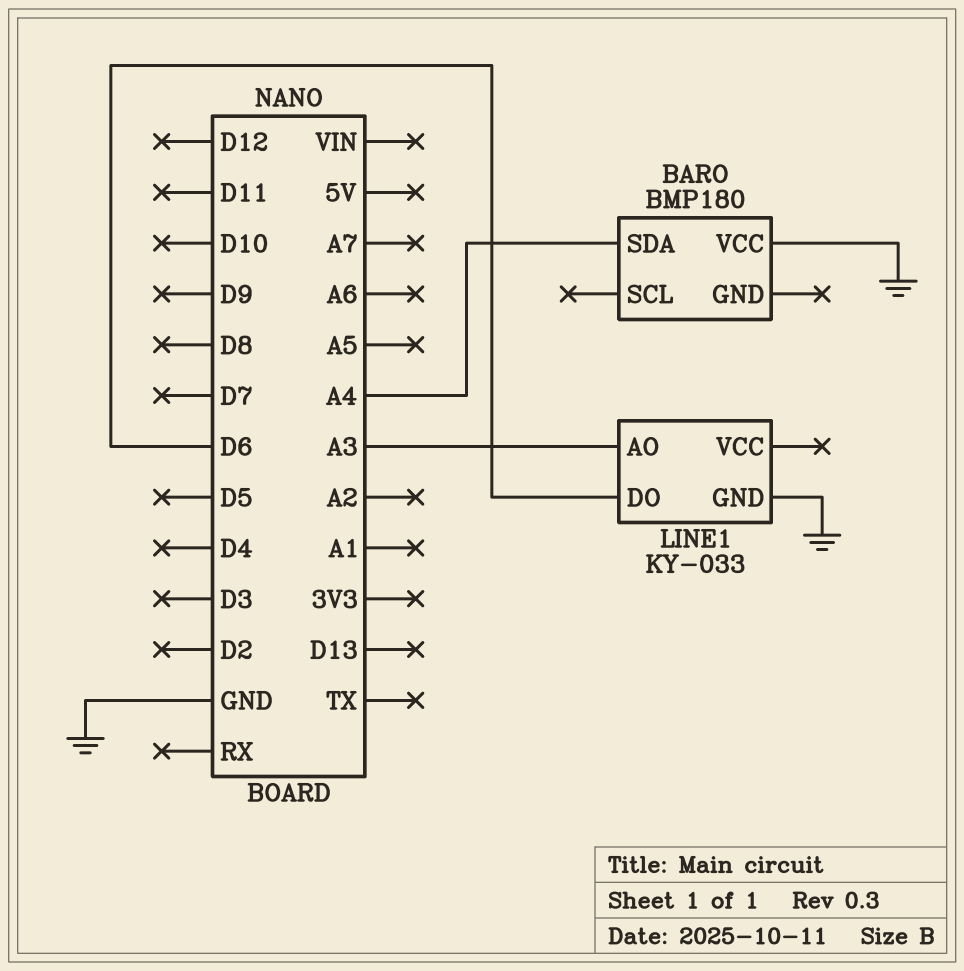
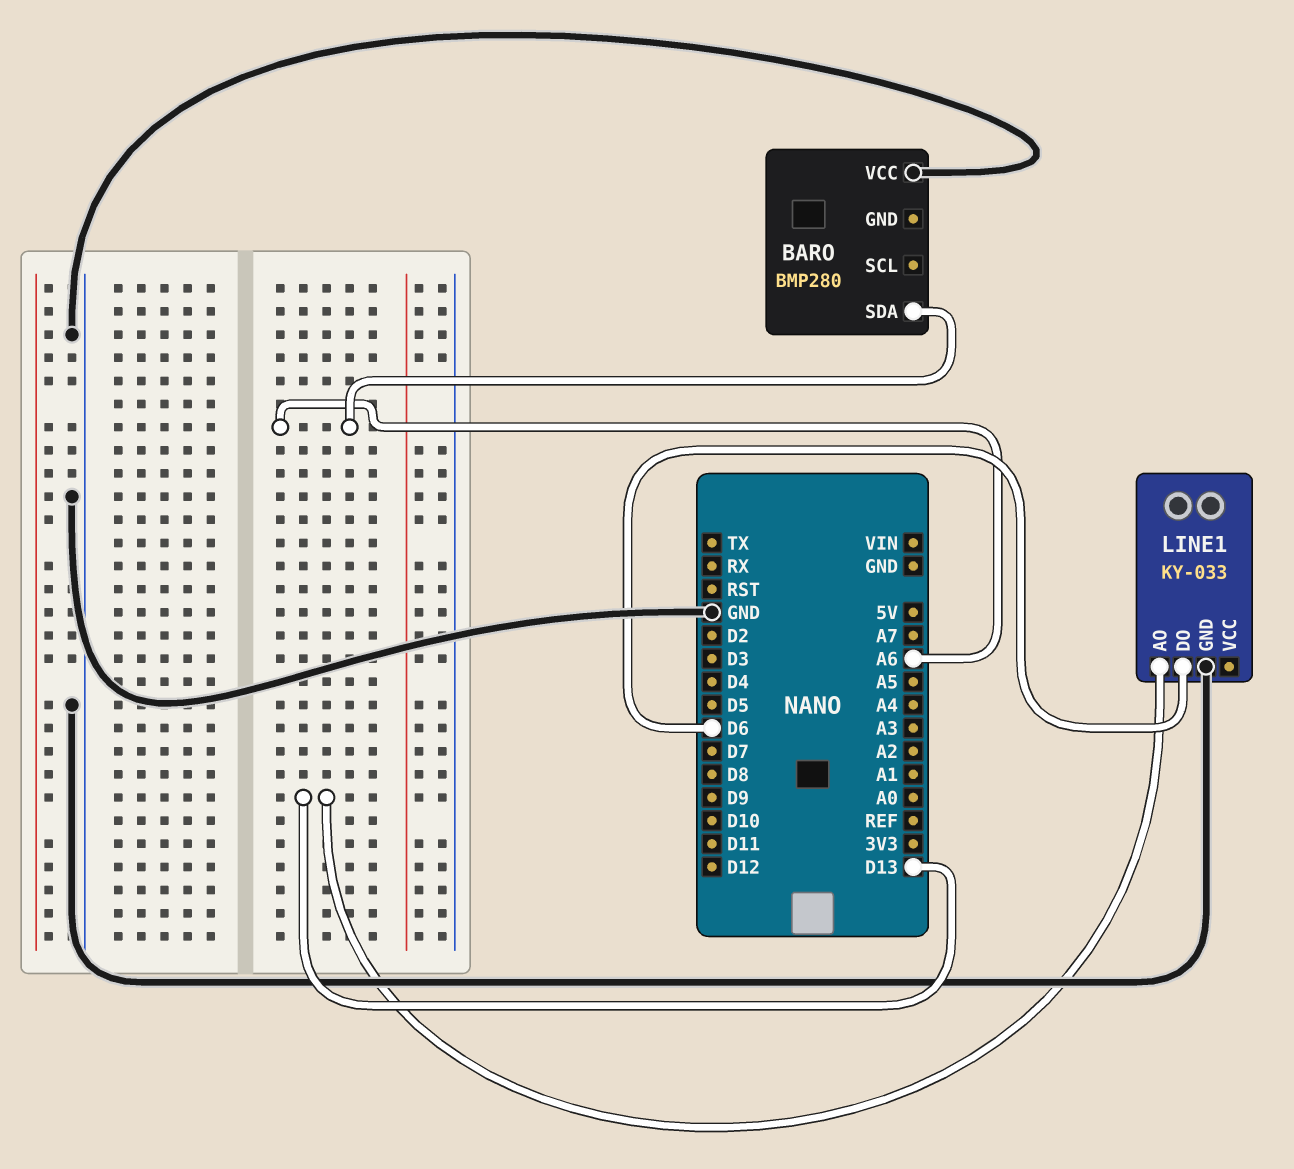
BARO: BMP180 -> BMP280
BARO pin SDA: A4 -> A6
LINE1 pin AO: A3 -> D13

